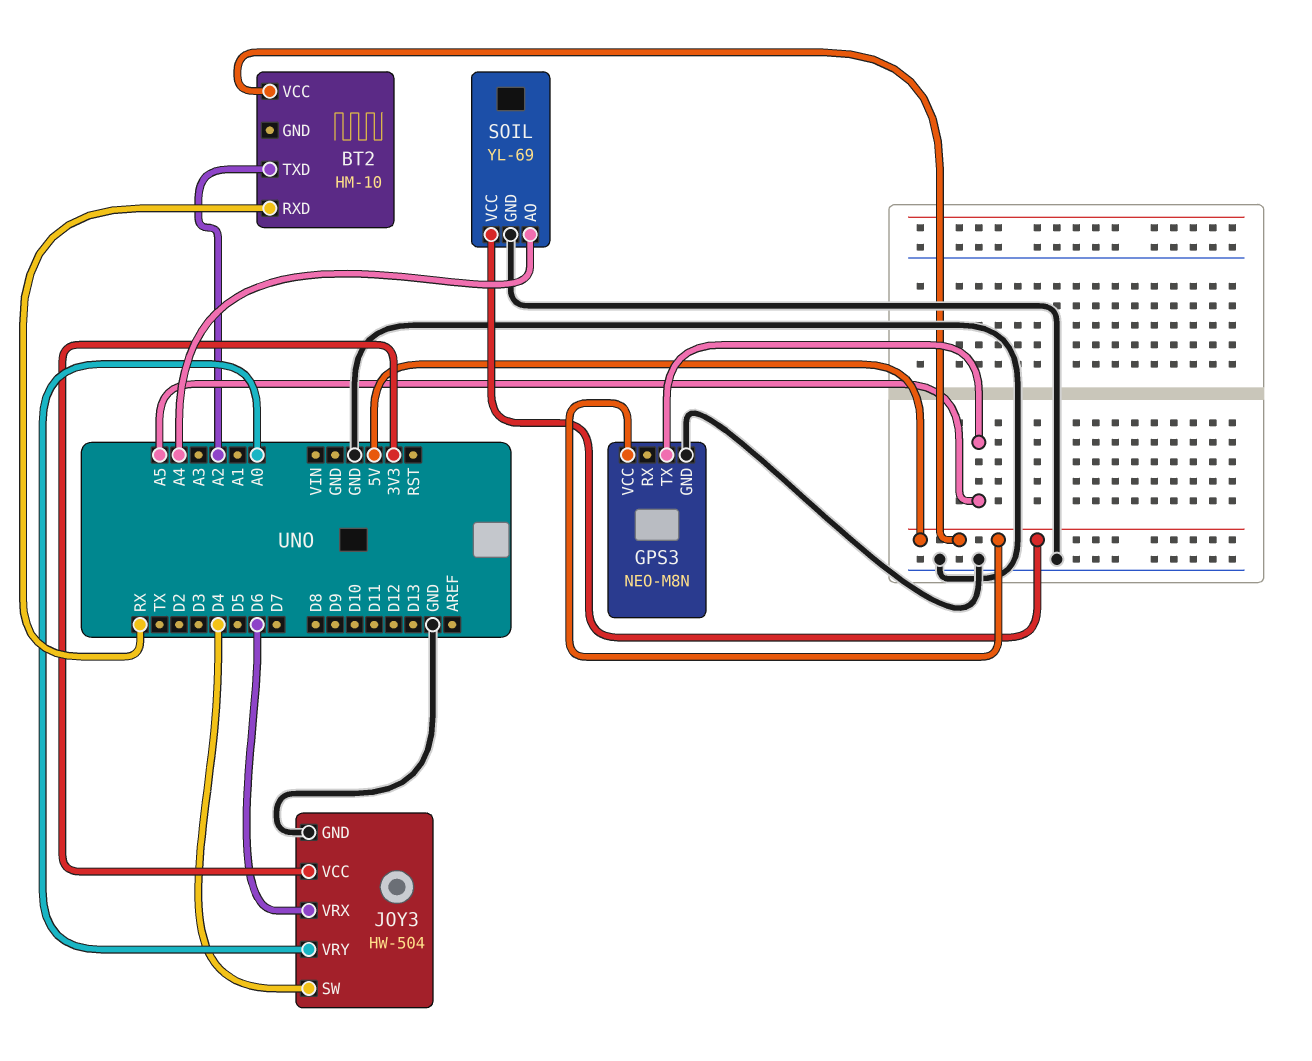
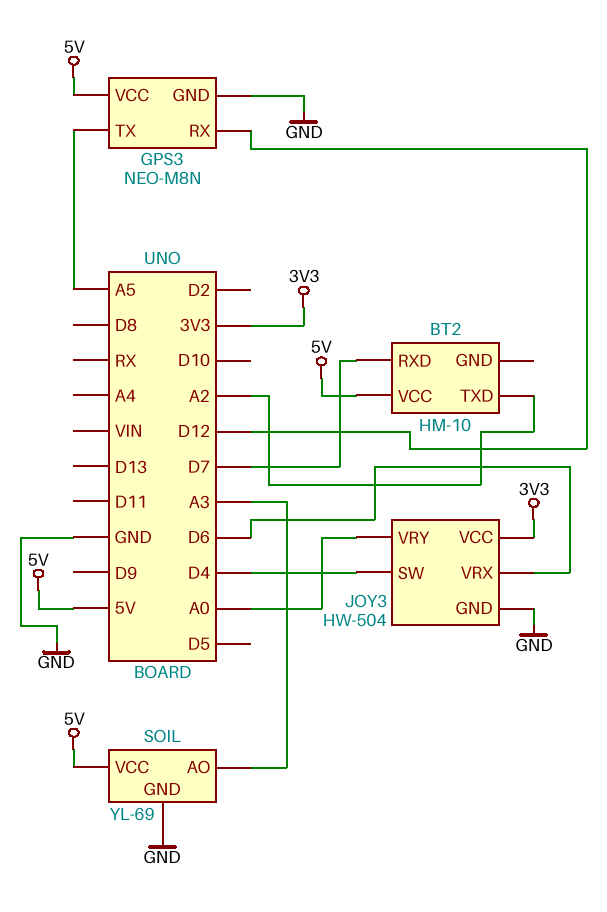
BT2 pin RXD: RX -> D7
GPS3 pin RX: none -> D12
SOIL pin AO: A4 -> A3

